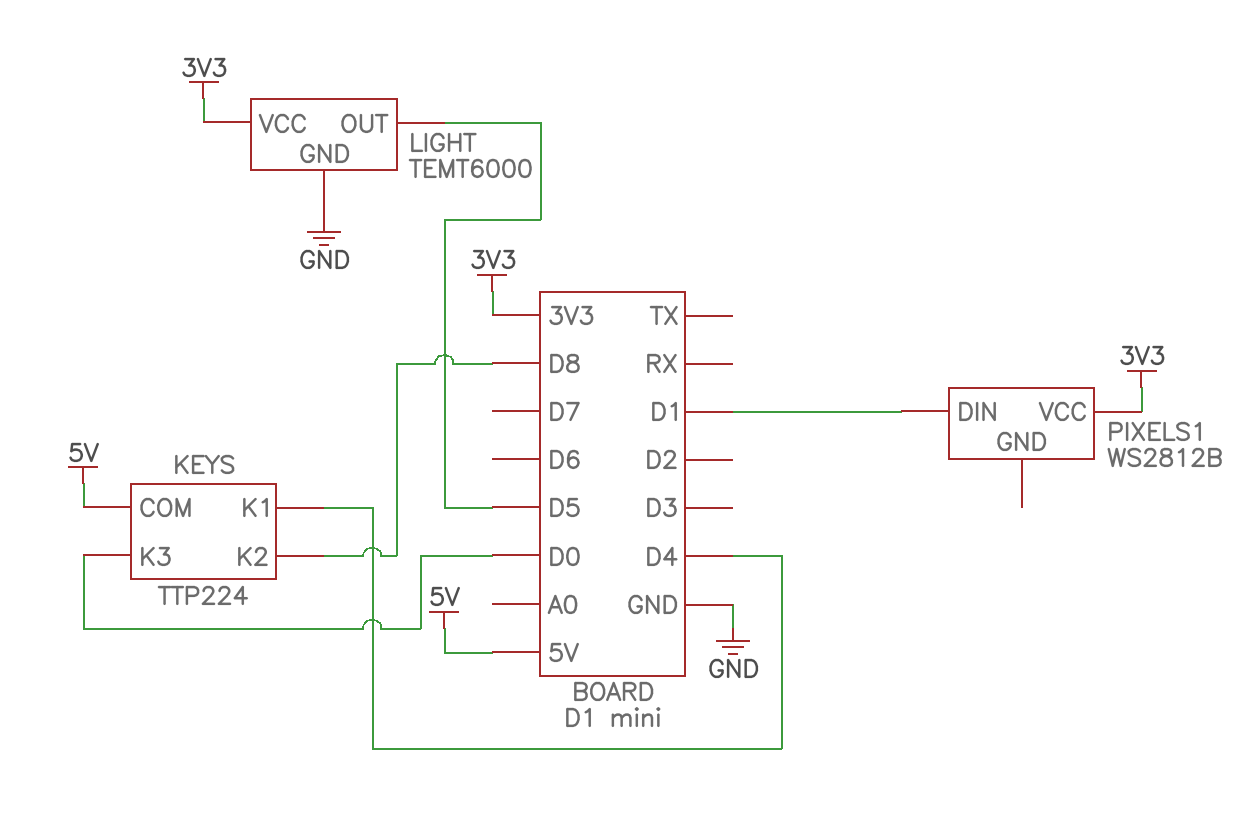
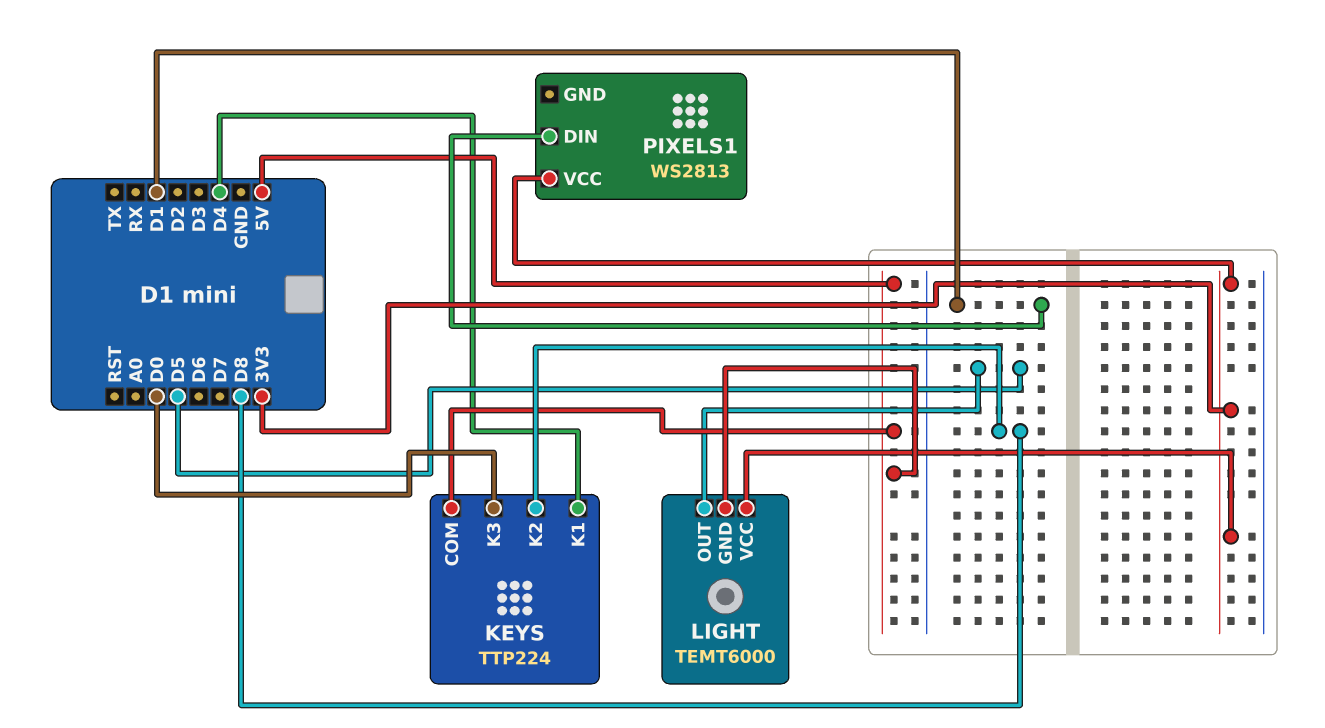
LIGHT pin GND: GND -> 5V
PIXELS1: WS2812B -> WS2813

